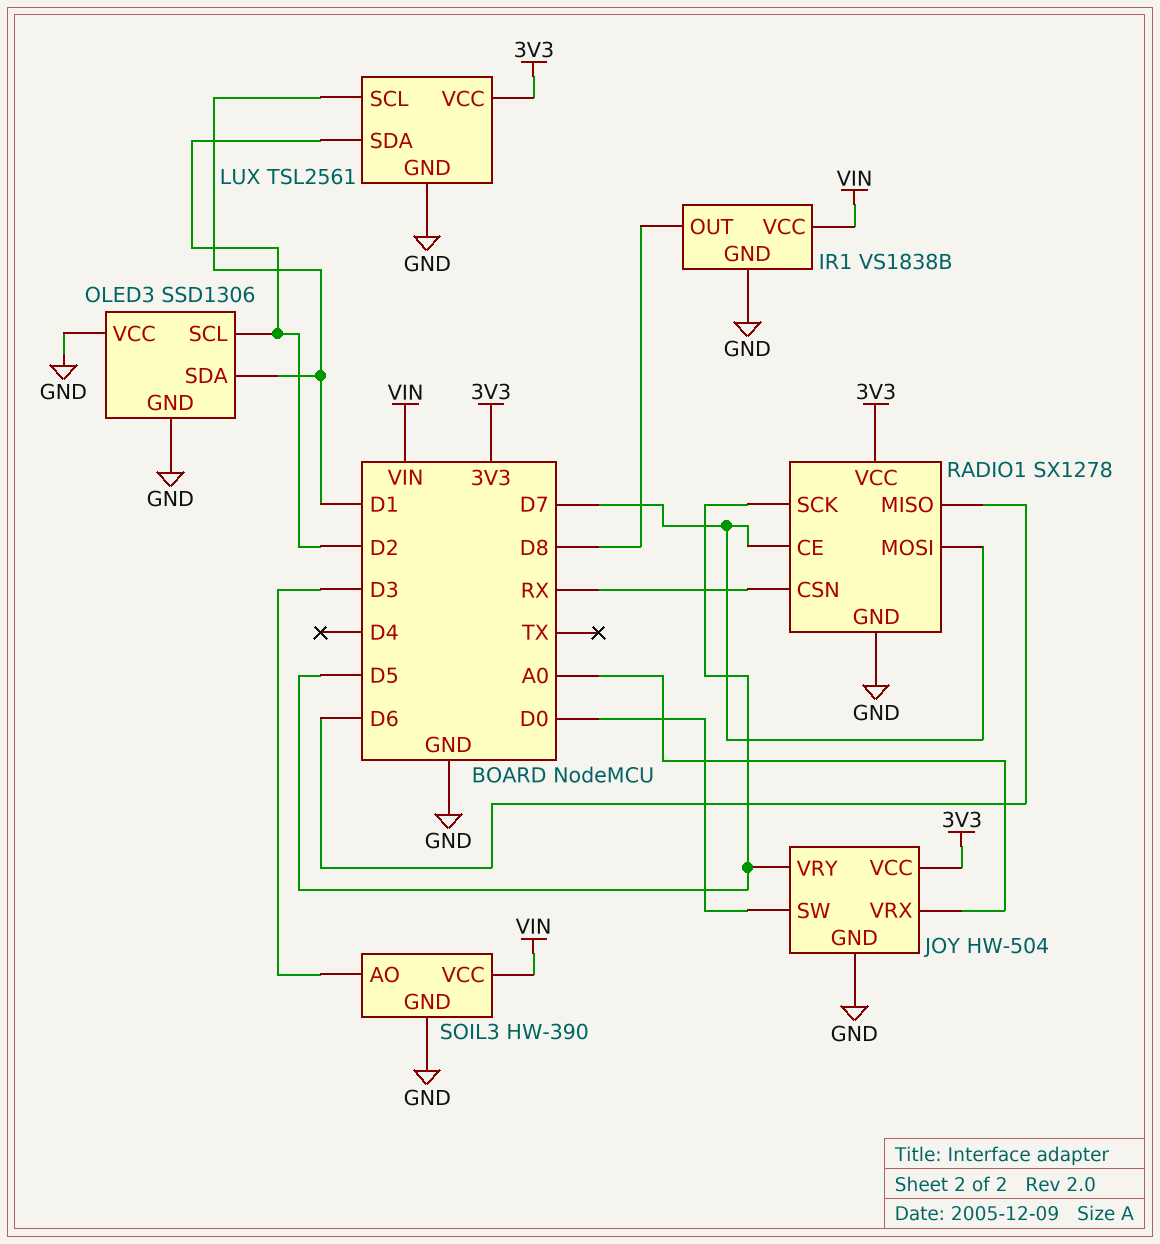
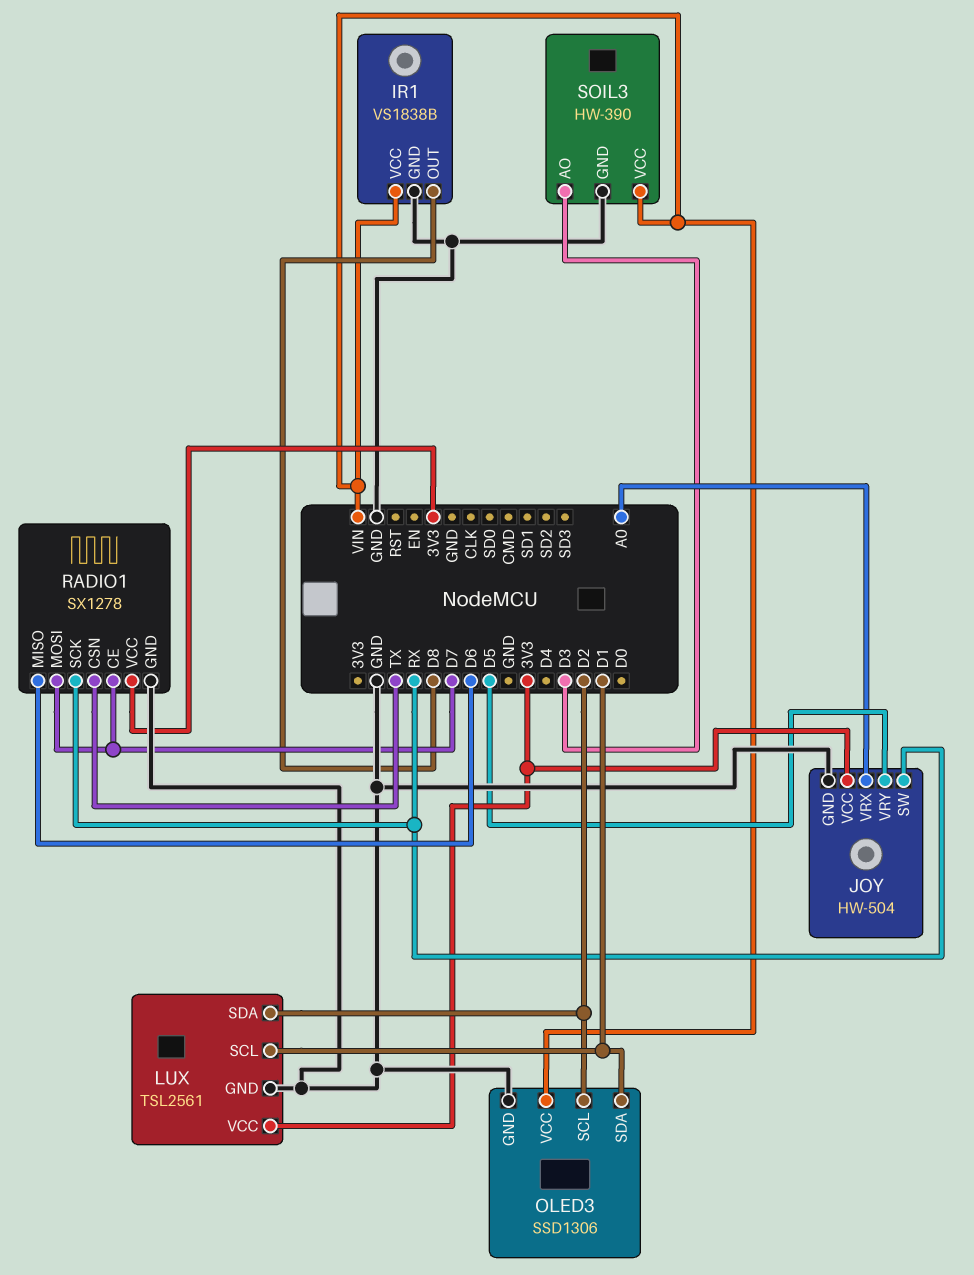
JOY pin SW: D0 -> RX
OLED3 pin VCC: GND -> VIN
RADIO1 pin CSN: RX -> TX
RADIO1 pin SCK: D5 -> RX

